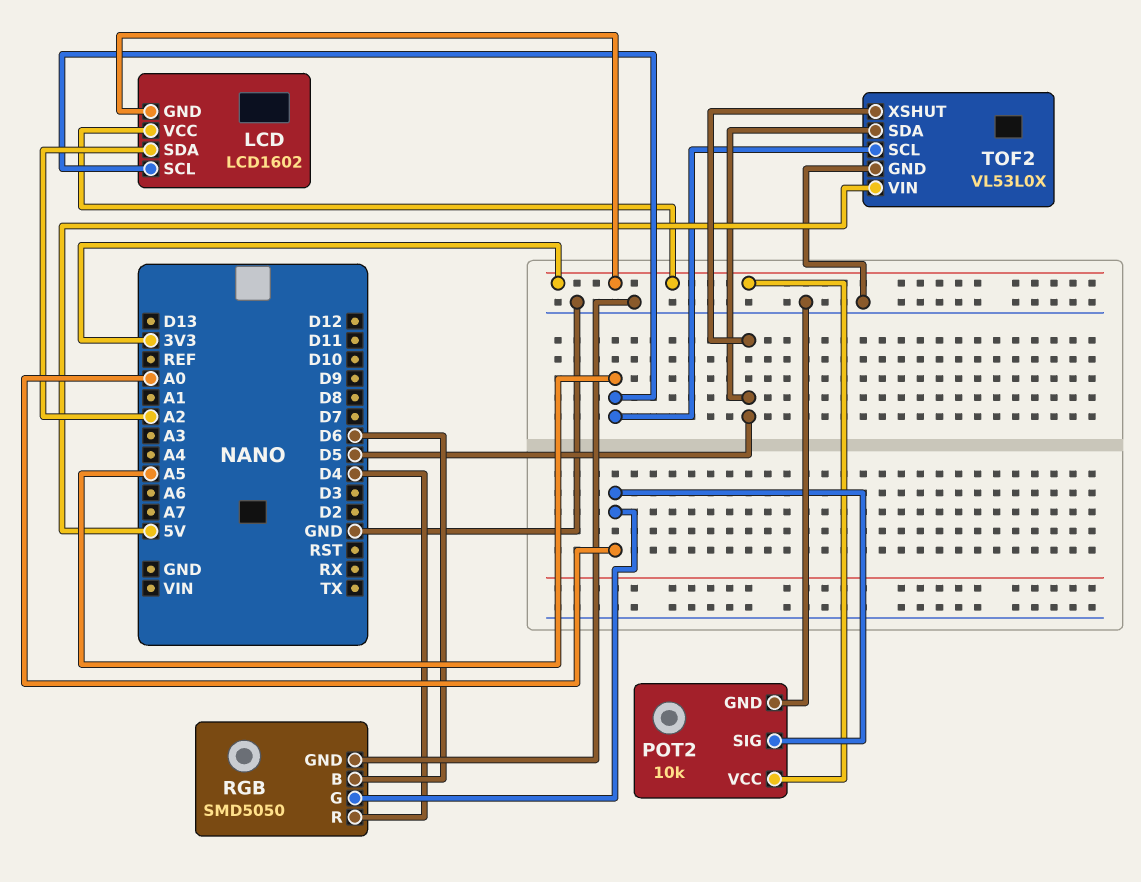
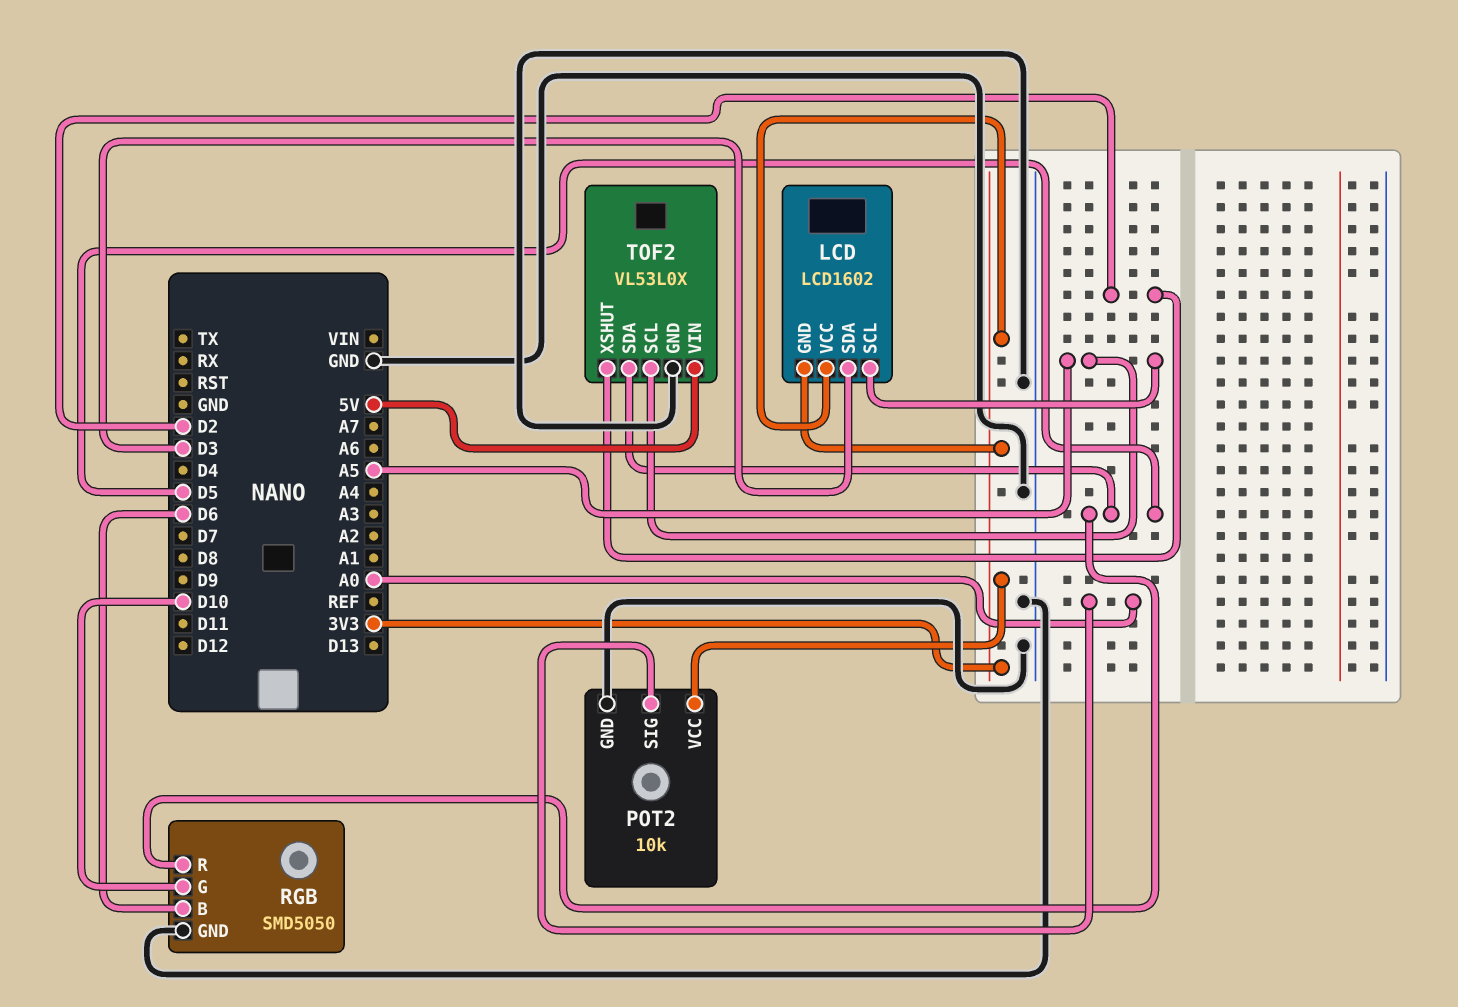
LCD pin SDA: A2 -> D3
RGB pin G: A0 -> D10
RGB pin R: D4 -> D5
TOF2 pin XSHUT: D5 -> D2

